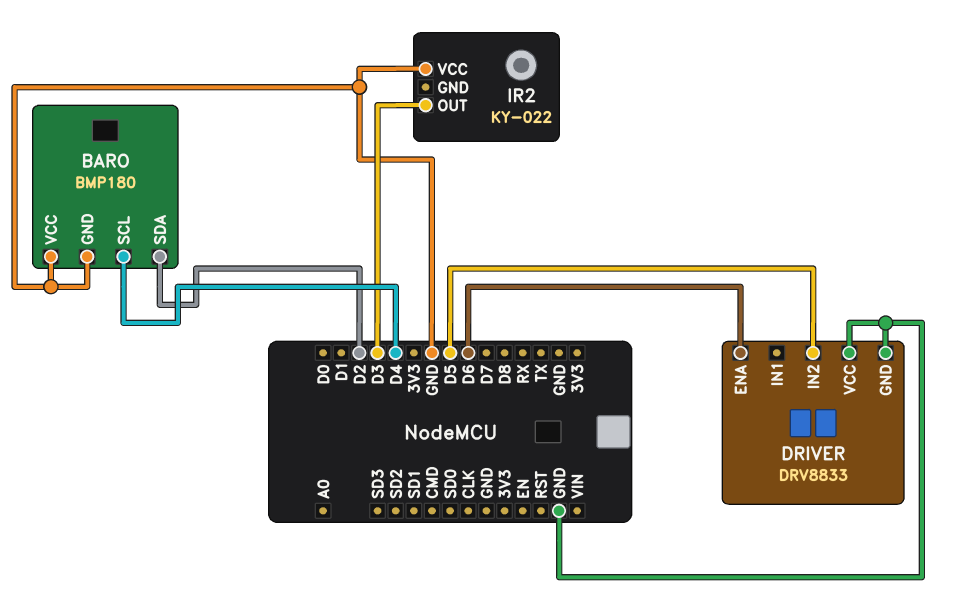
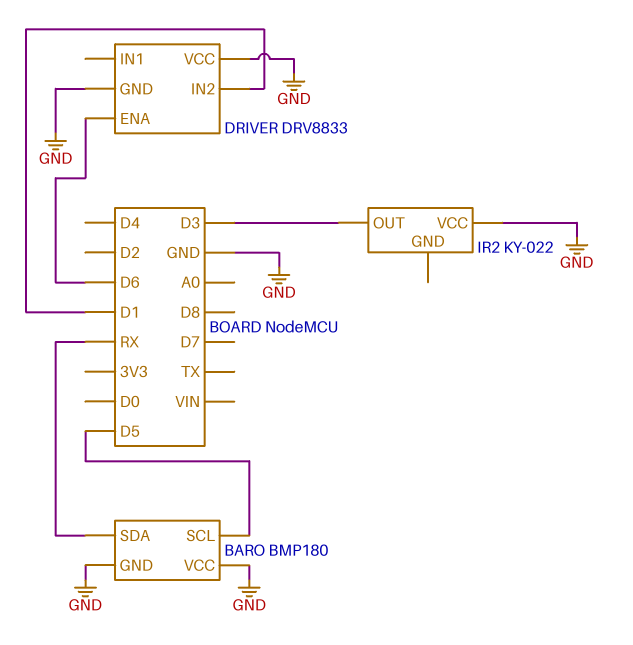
BARO pin SCL: D4 -> D5
BARO pin SDA: D2 -> RX
DRIVER pin IN2: D5 -> D1

